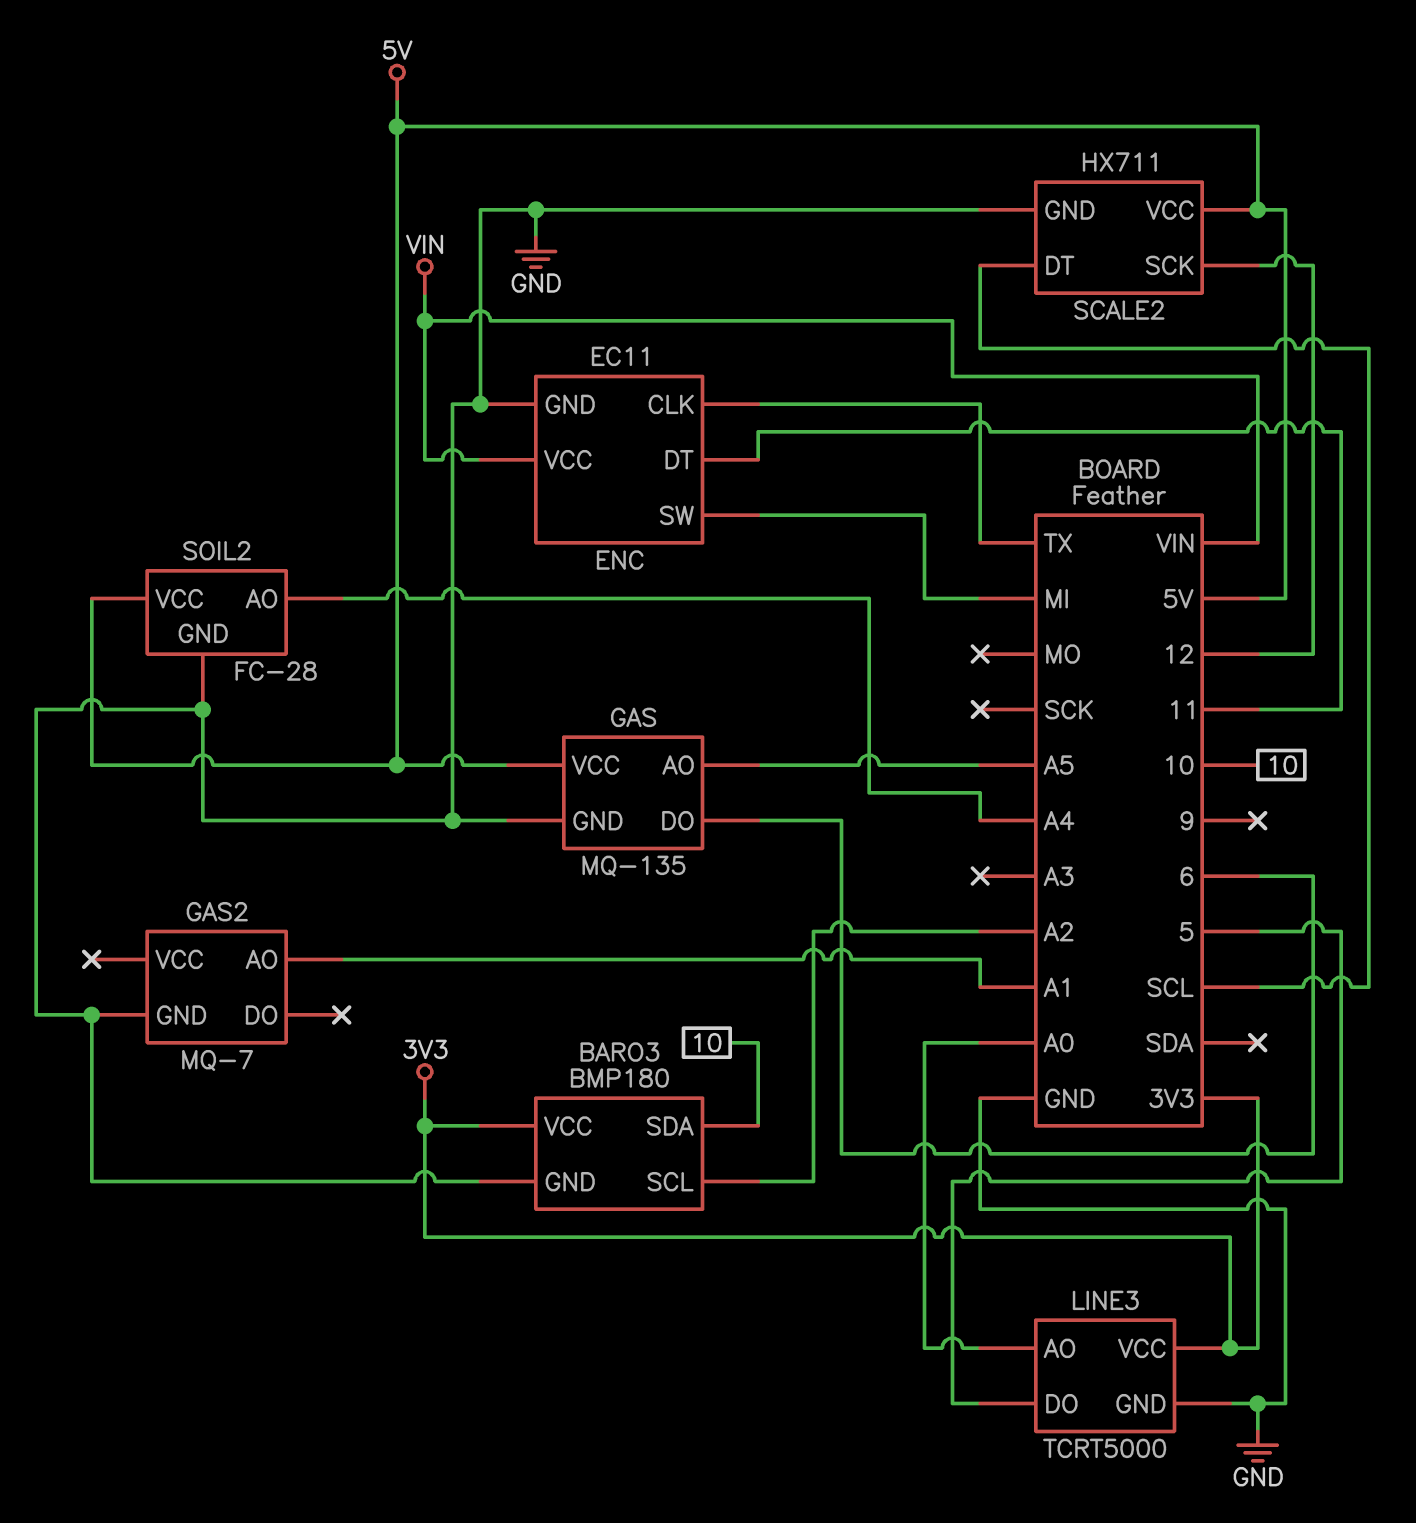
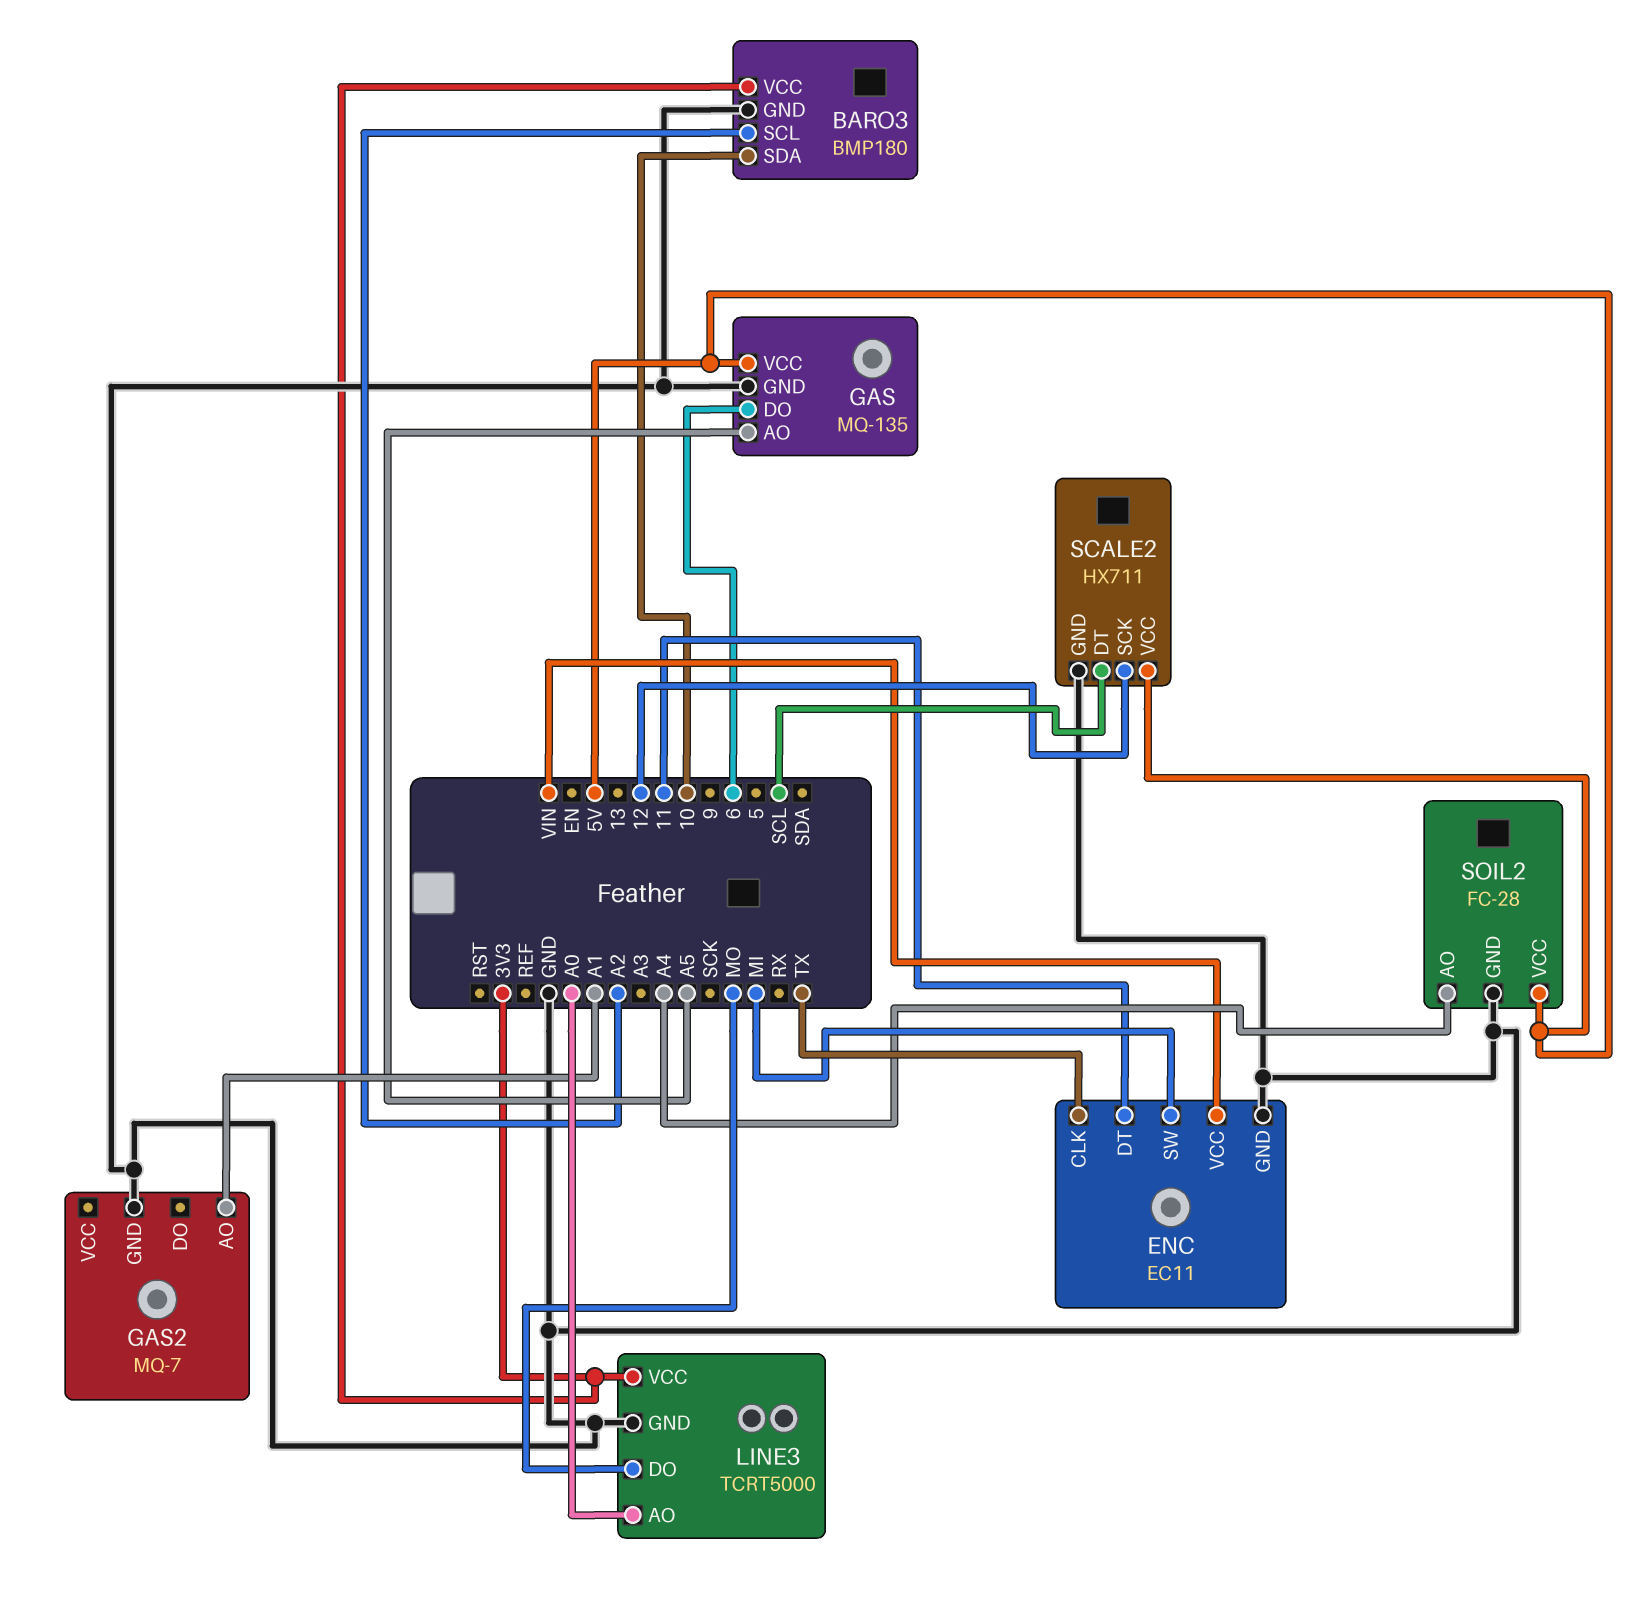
LINE3 pin DO: 5 -> MO

